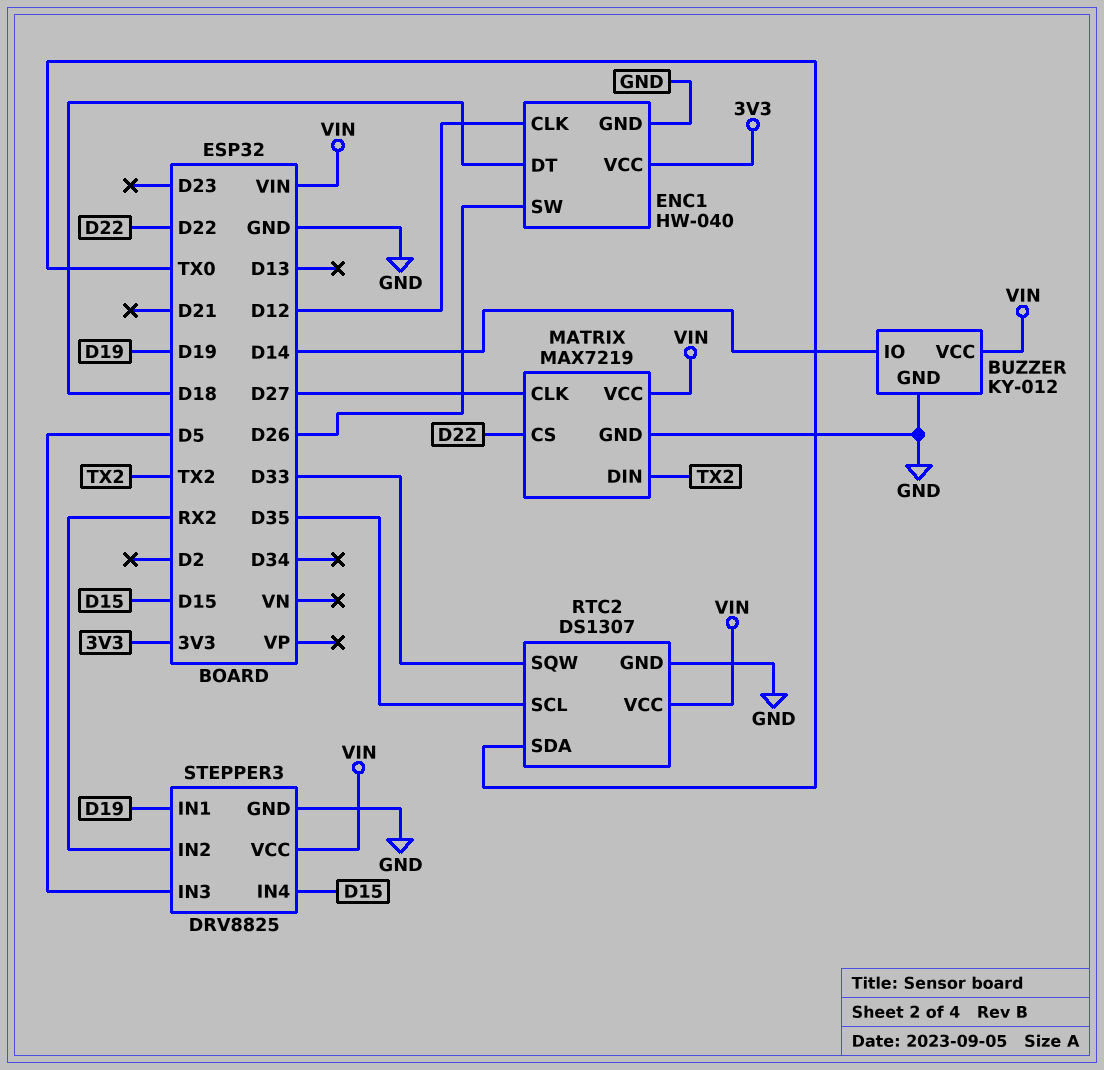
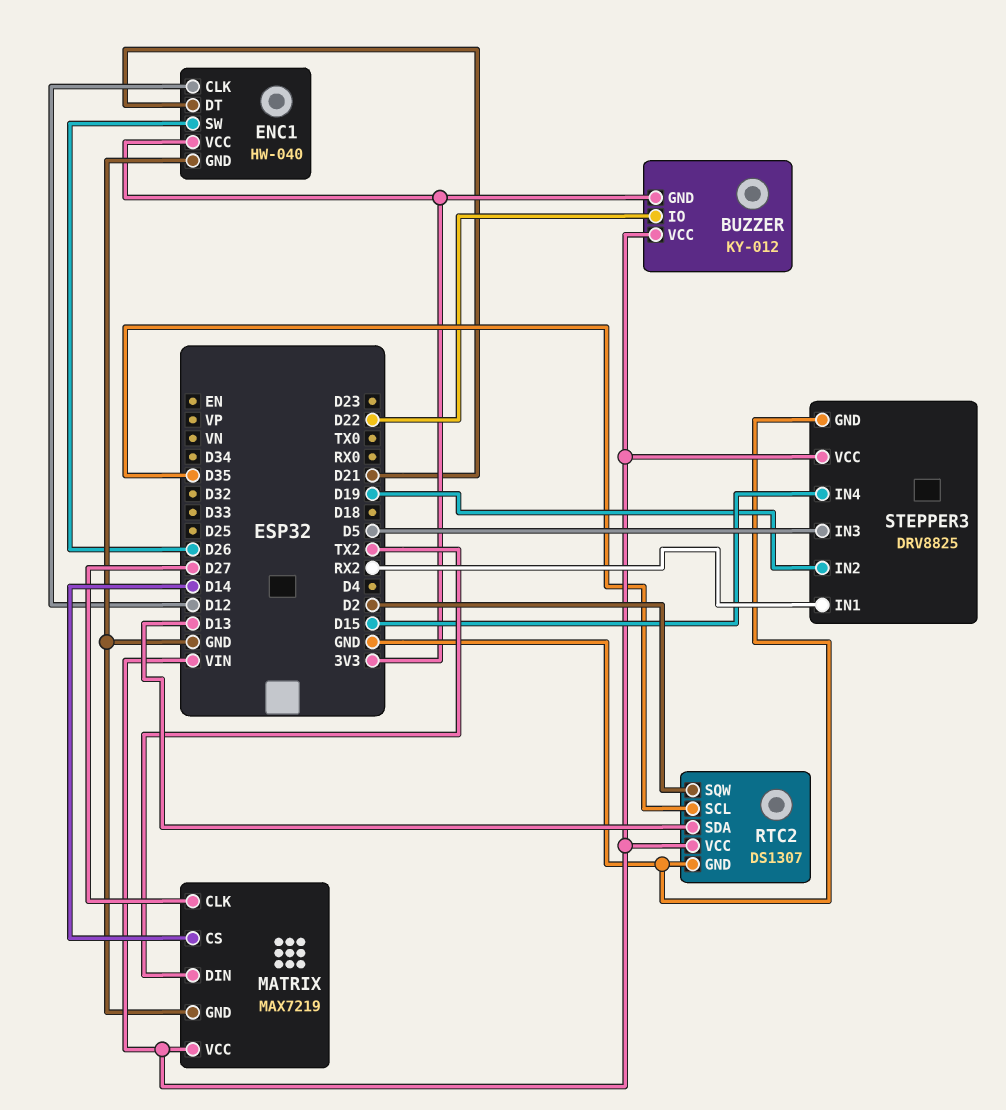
BUZZER pin GND: GND -> 3V3
BUZZER pin IO: D14 -> D22
ENC1 pin DT: D18 -> D21
MATRIX pin CS: D22 -> D14
RTC2 pin SDA: TX0 -> D13
RTC2 pin SQW: D33 -> D2
STEPPER3 pin IN1: D19 -> RX2
STEPPER3 pin IN2: RX2 -> D19

